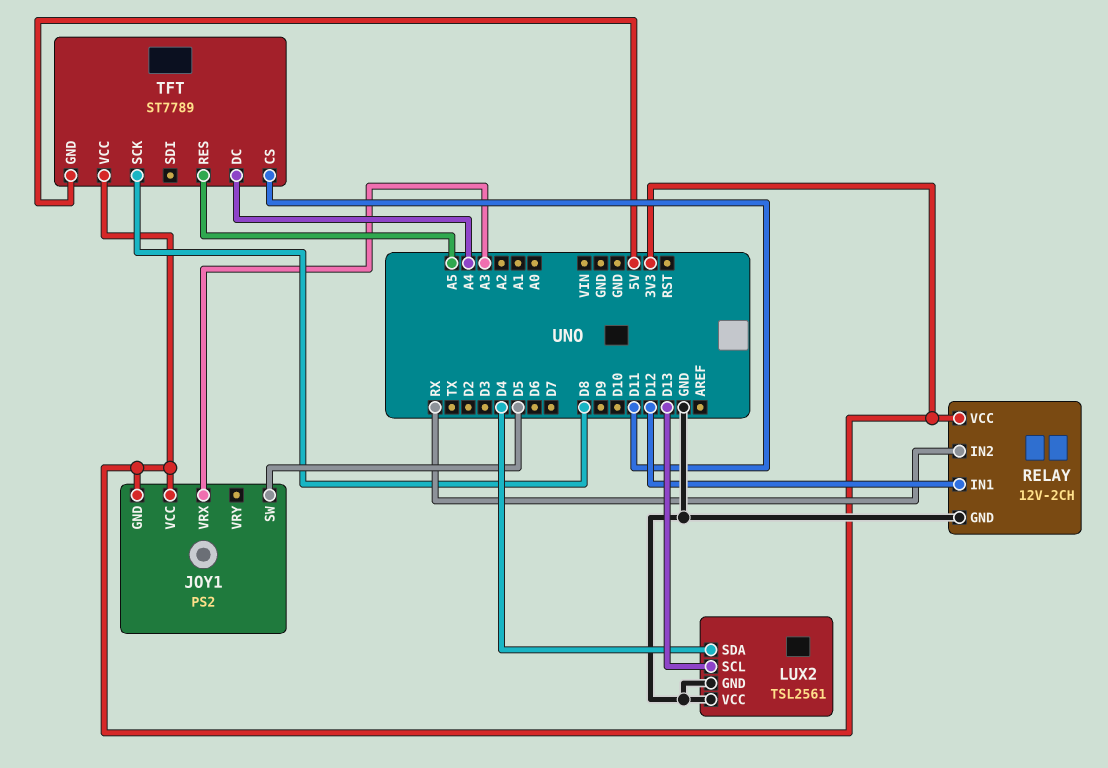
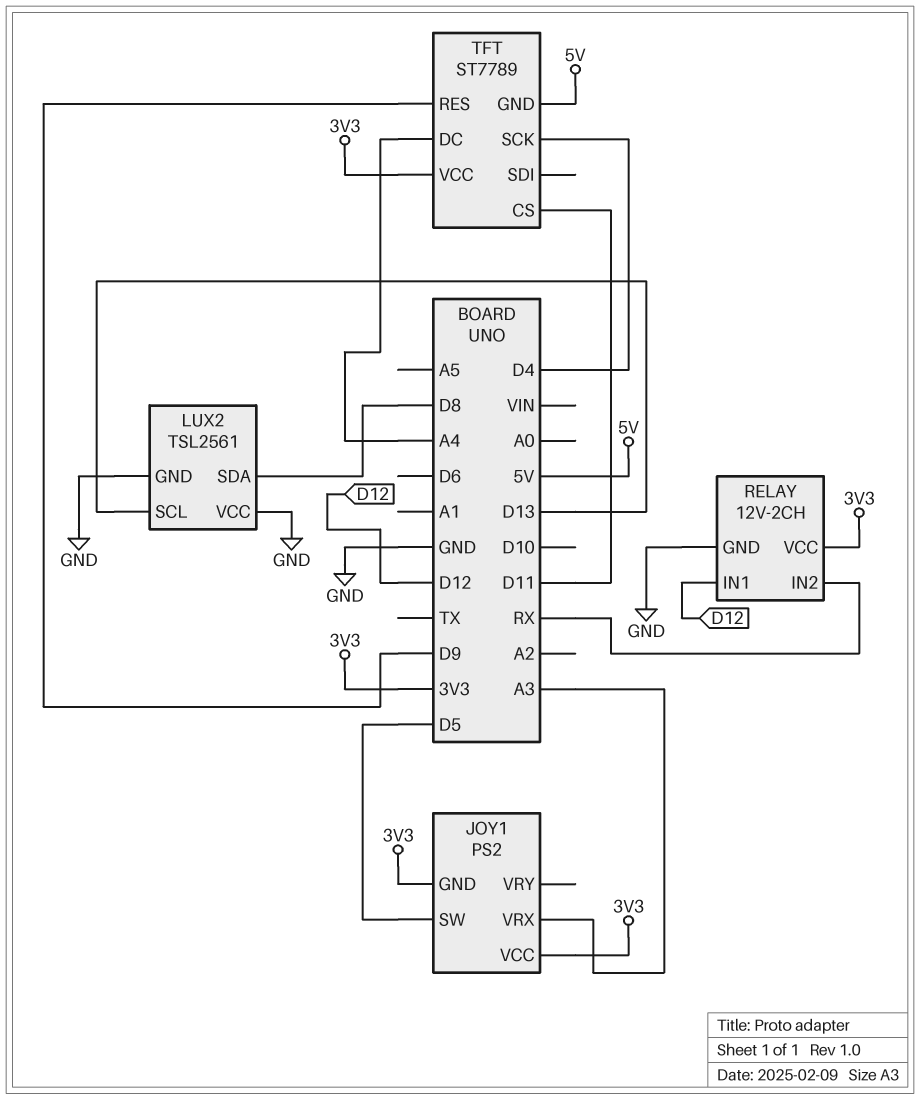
LUX2 pin SDA: D4 -> D8
TFT pin RES: A5 -> D9
TFT pin SCK: D8 -> D4

